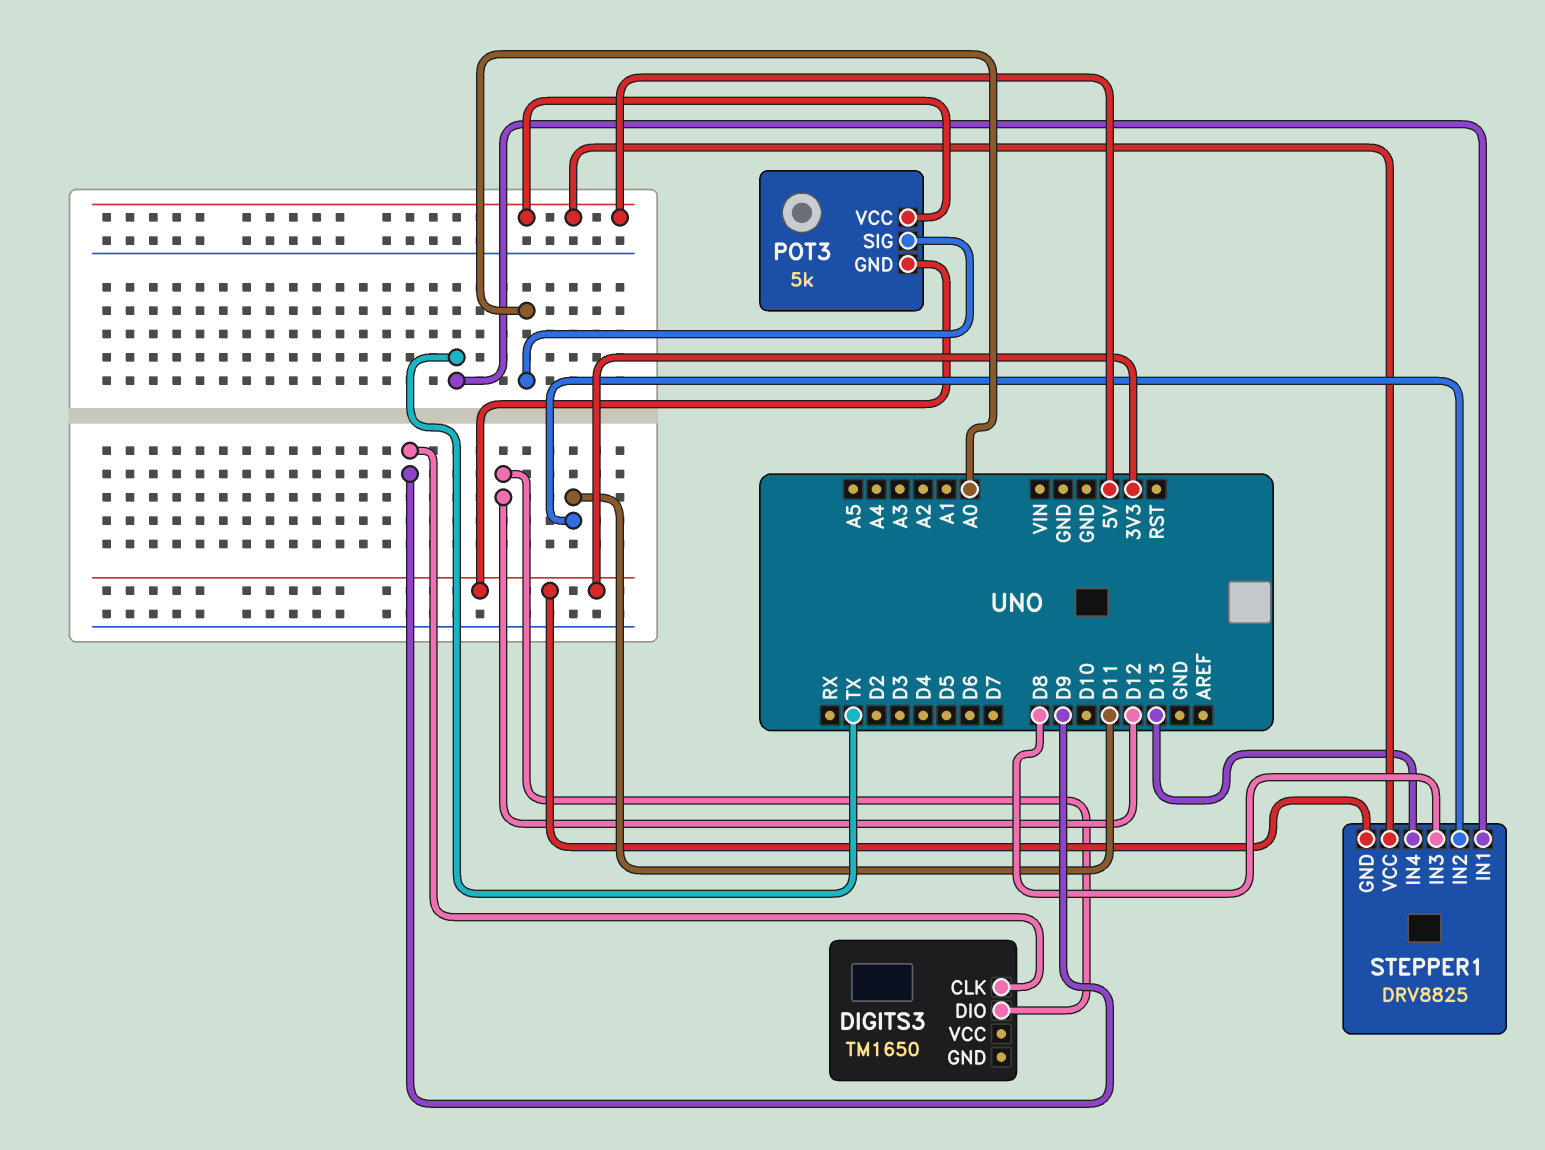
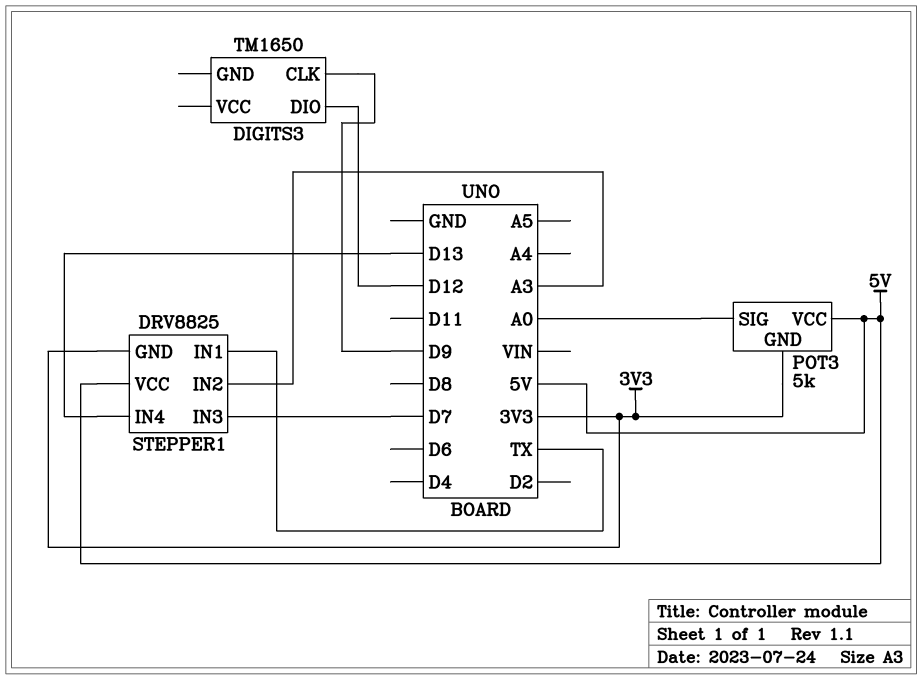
STEPPER1 pin IN2: D11 -> A3
STEPPER1 pin IN3: D8 -> D7

